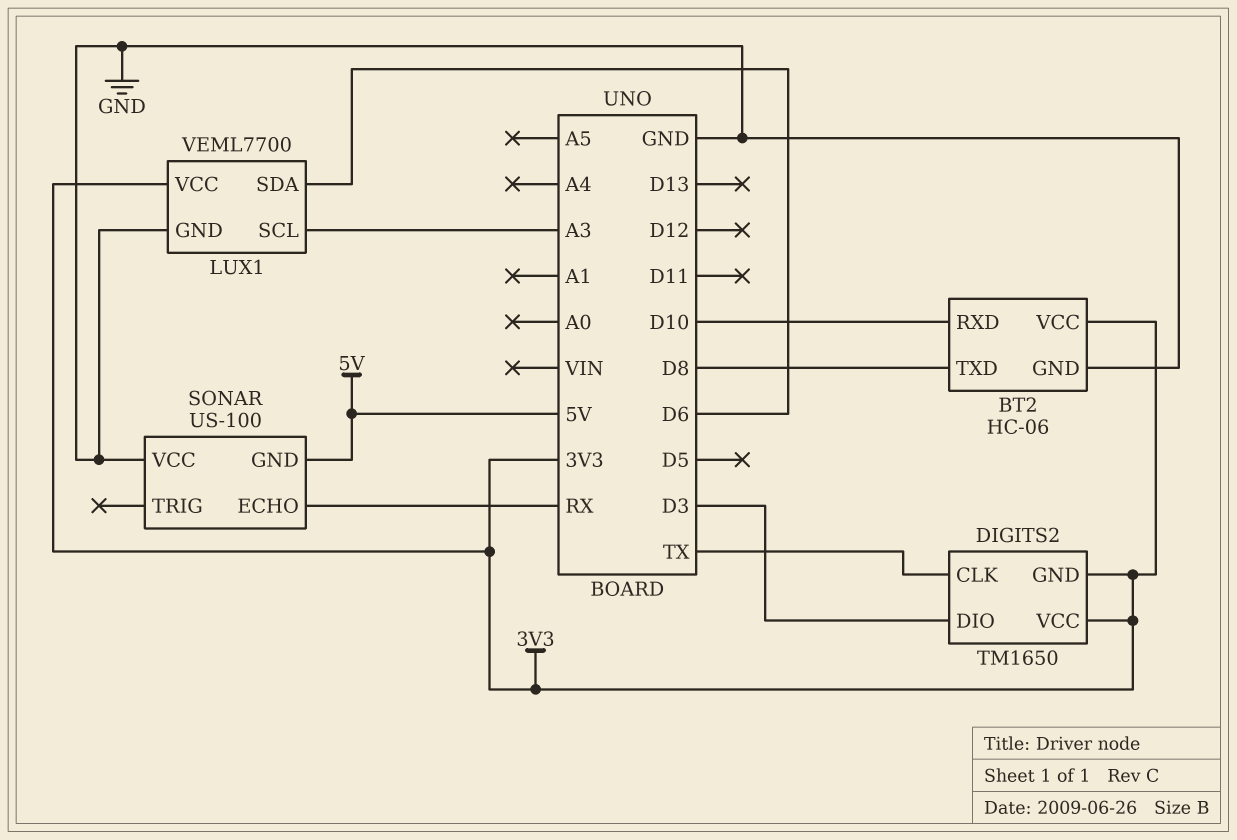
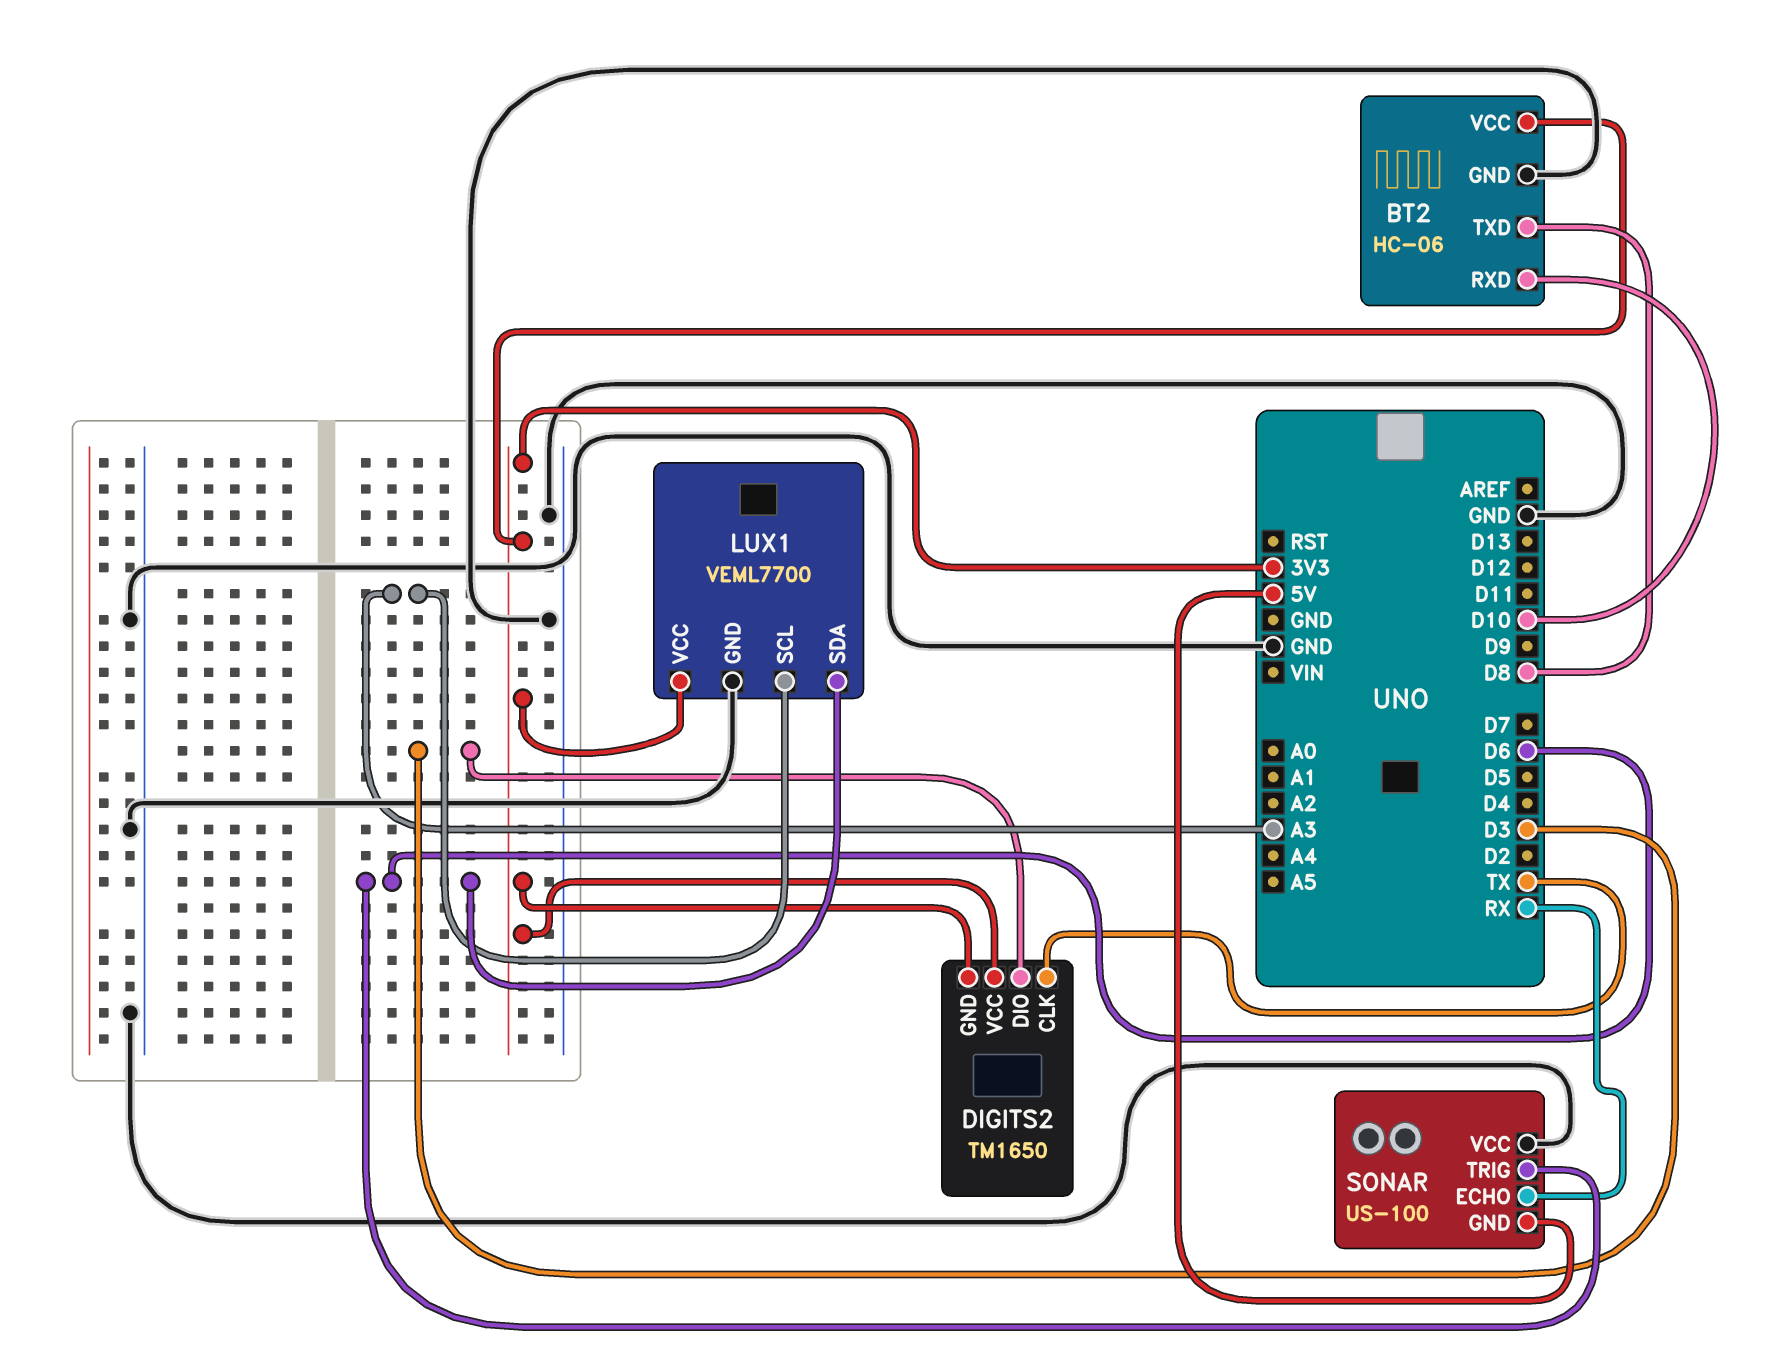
SONAR pin TRIG: none -> D6

